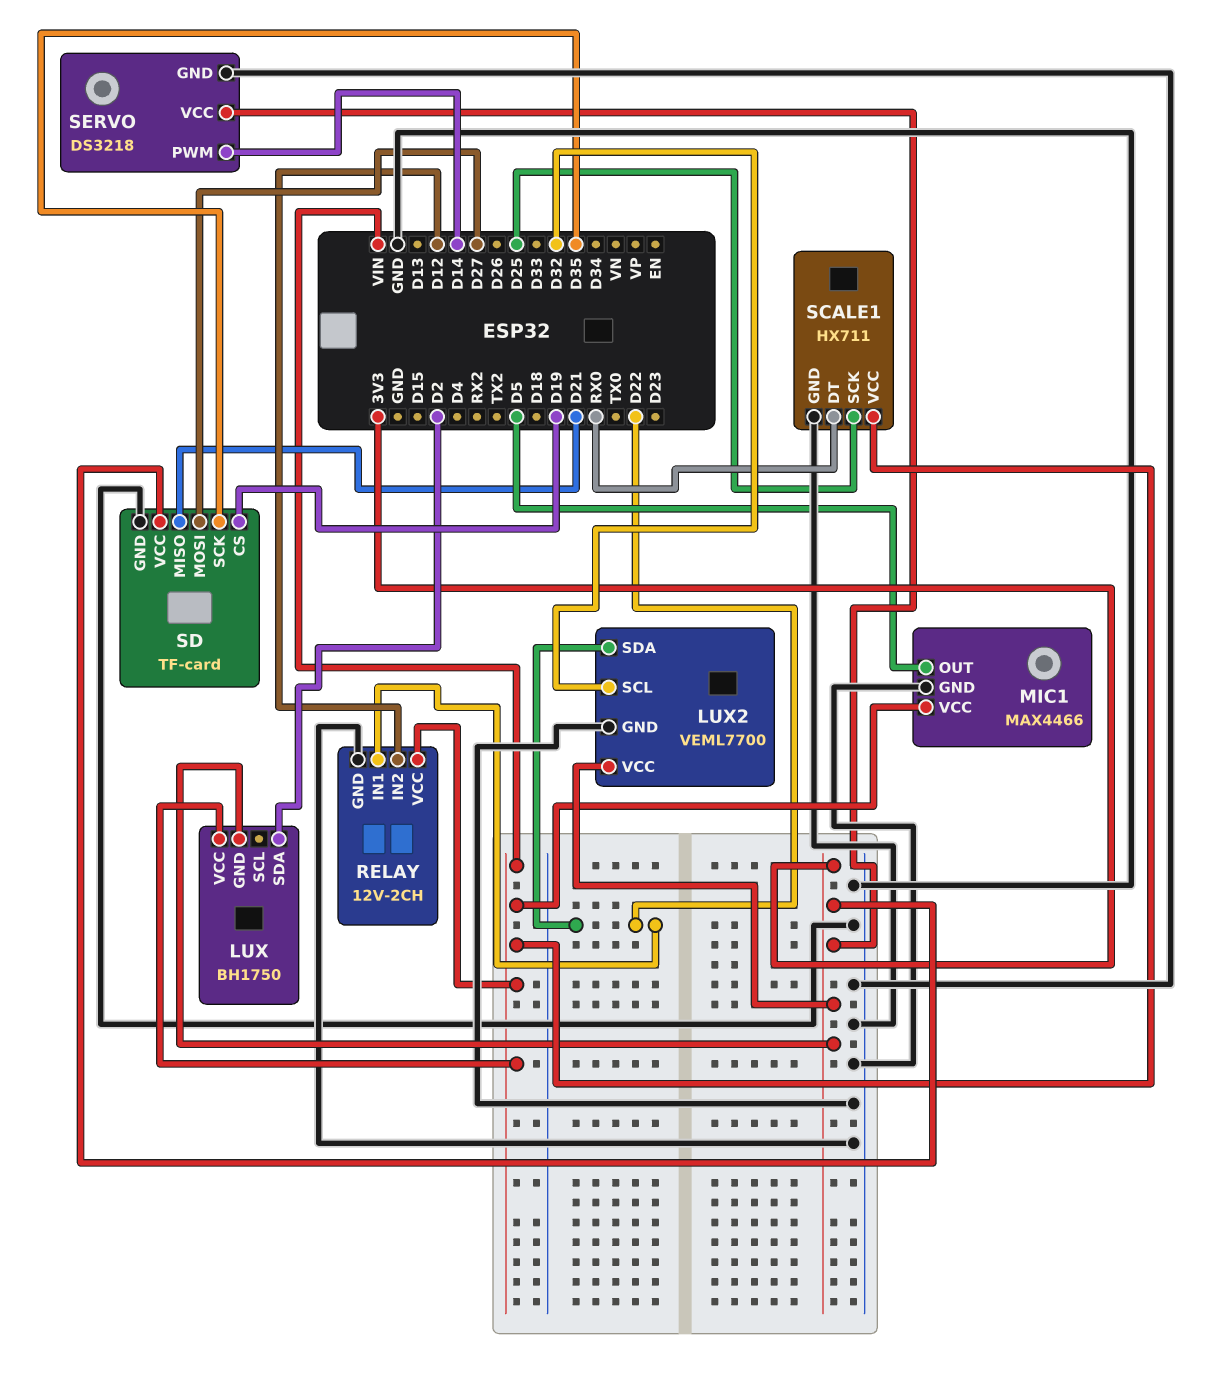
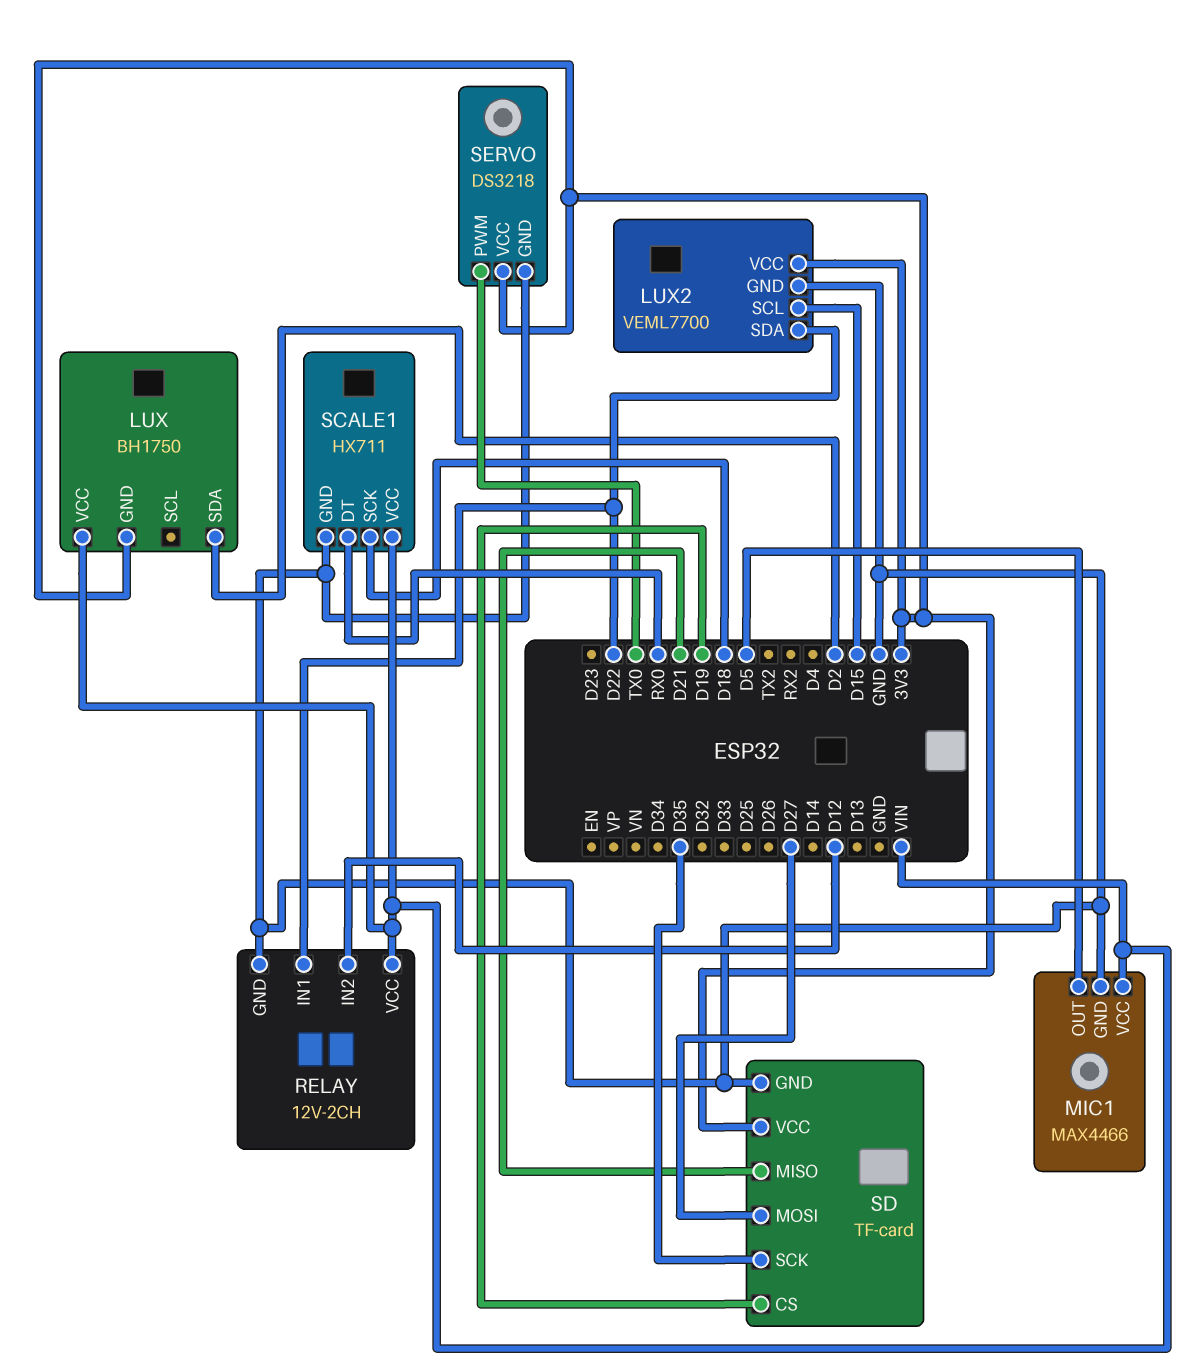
LUX2 pin SCL: D32 -> D15
SCALE1 pin SCK: D25 -> D18
SERVO pin PWM: D14 -> TX0

